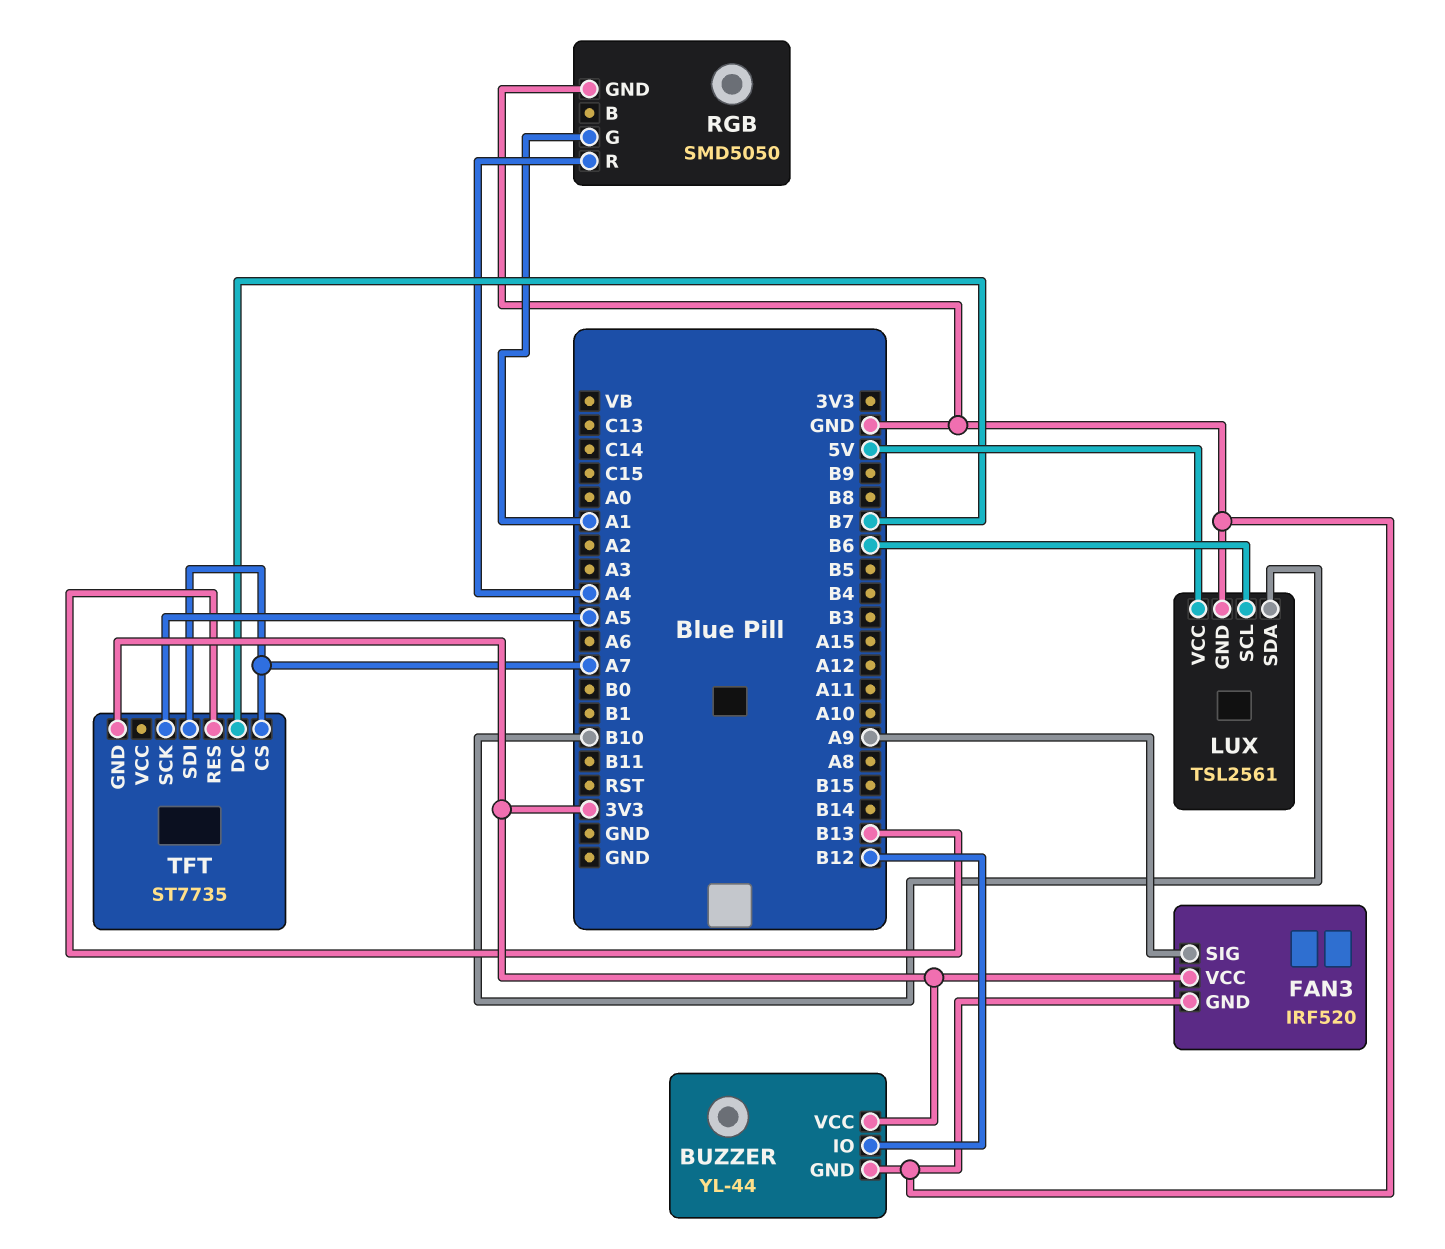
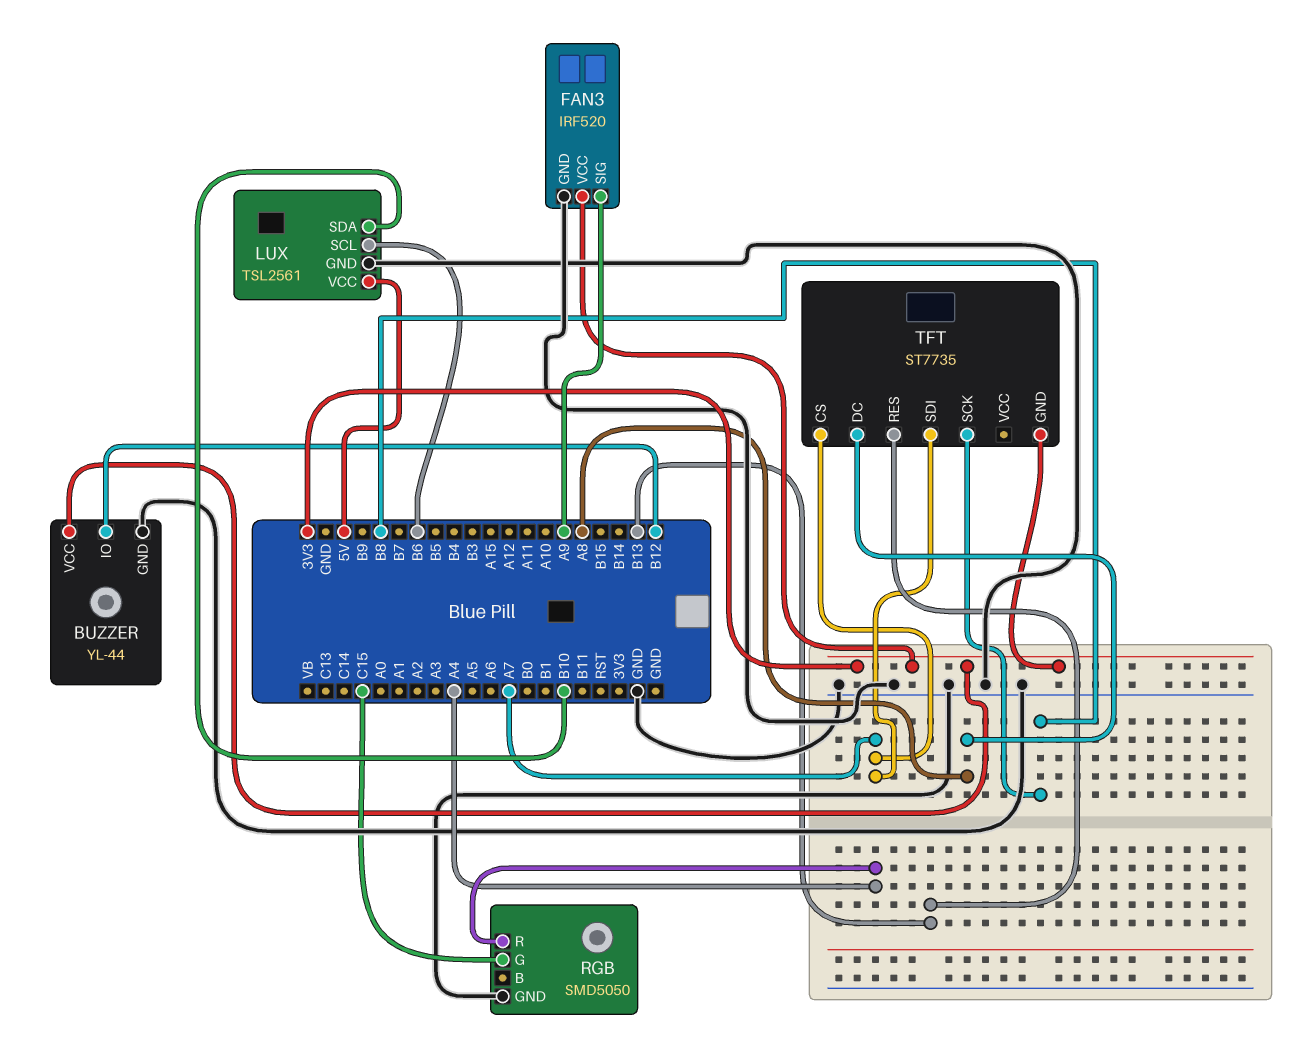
RGB pin G: A1 -> C15
TFT pin DC: B7 -> A8
TFT pin SCK: A5 -> B8

